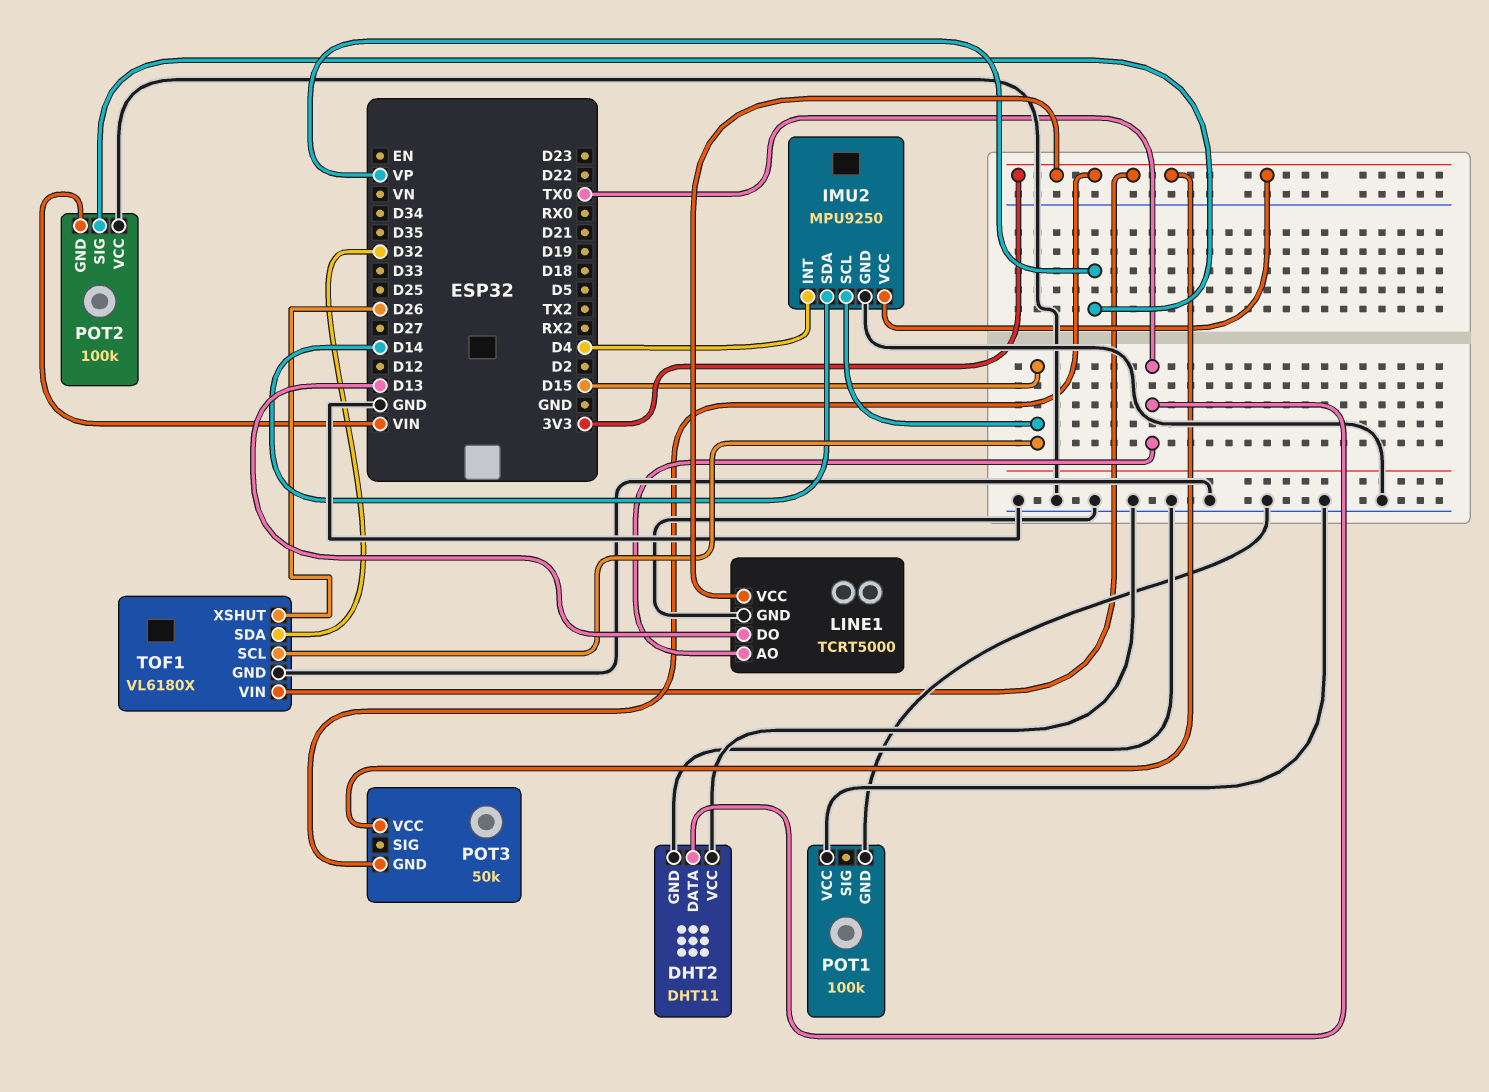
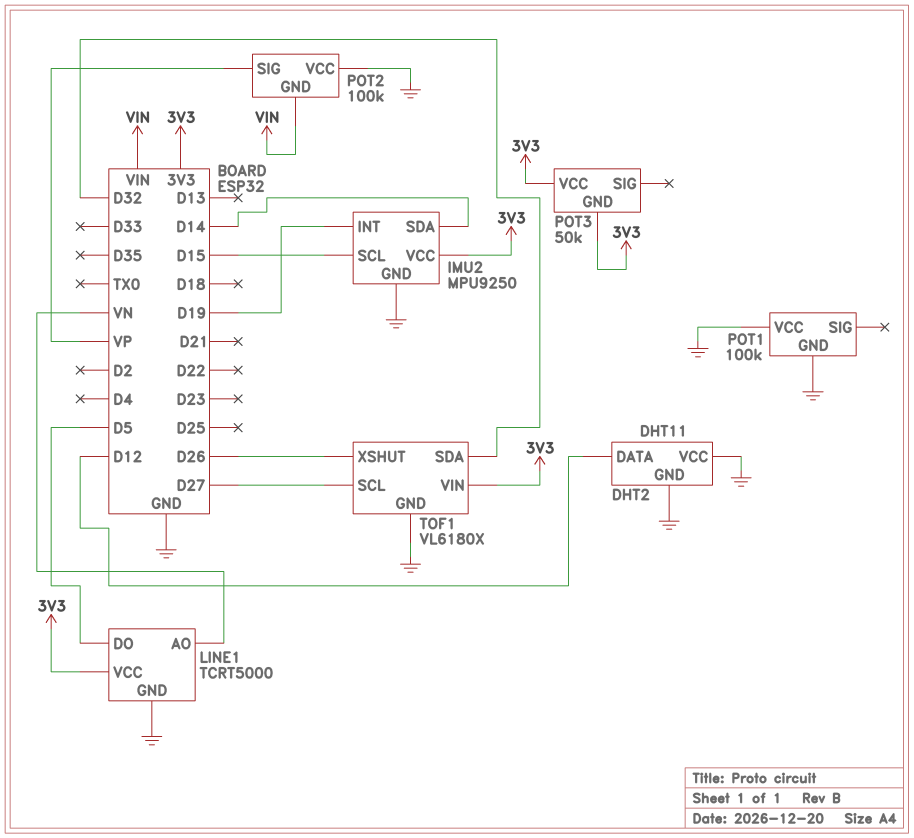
DHT2 pin DATA: TX0 -> D12
IMU2 pin INT: D4 -> D19
LINE1 pin AO: TX0 -> VN
LINE1 pin DO: D13 -> D5
TOF1 pin SCL: D15 -> D27

